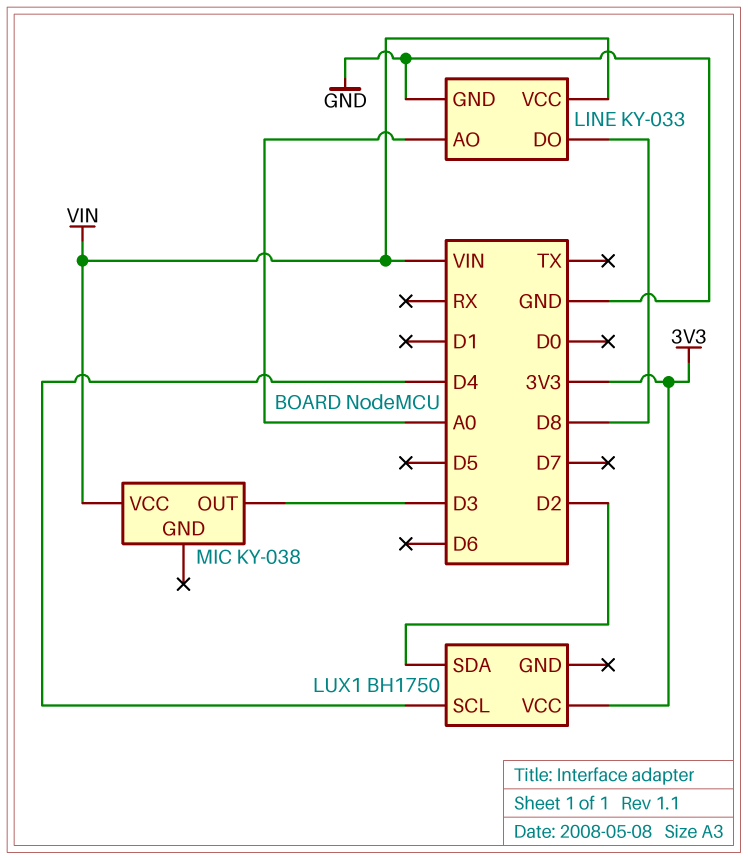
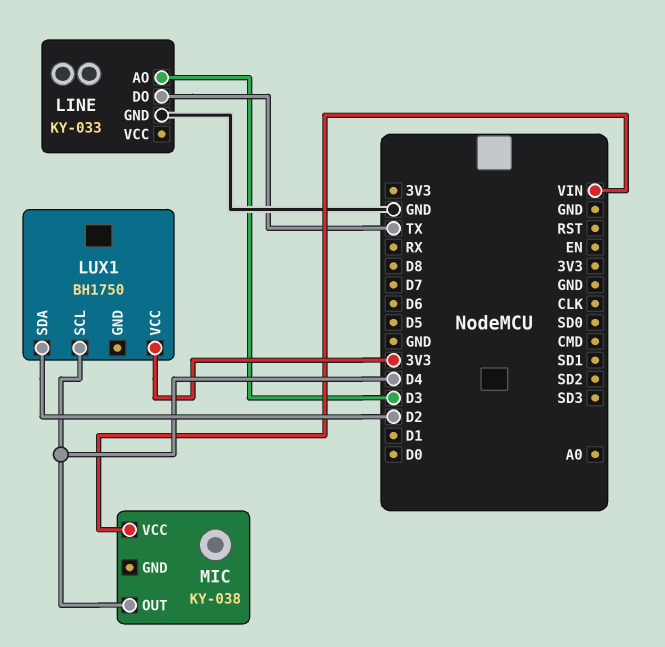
LINE pin AO: A0 -> D3
LINE pin DO: D8 -> TX
LINE pin VCC: VIN -> none
MIC pin OUT: D3 -> D4

